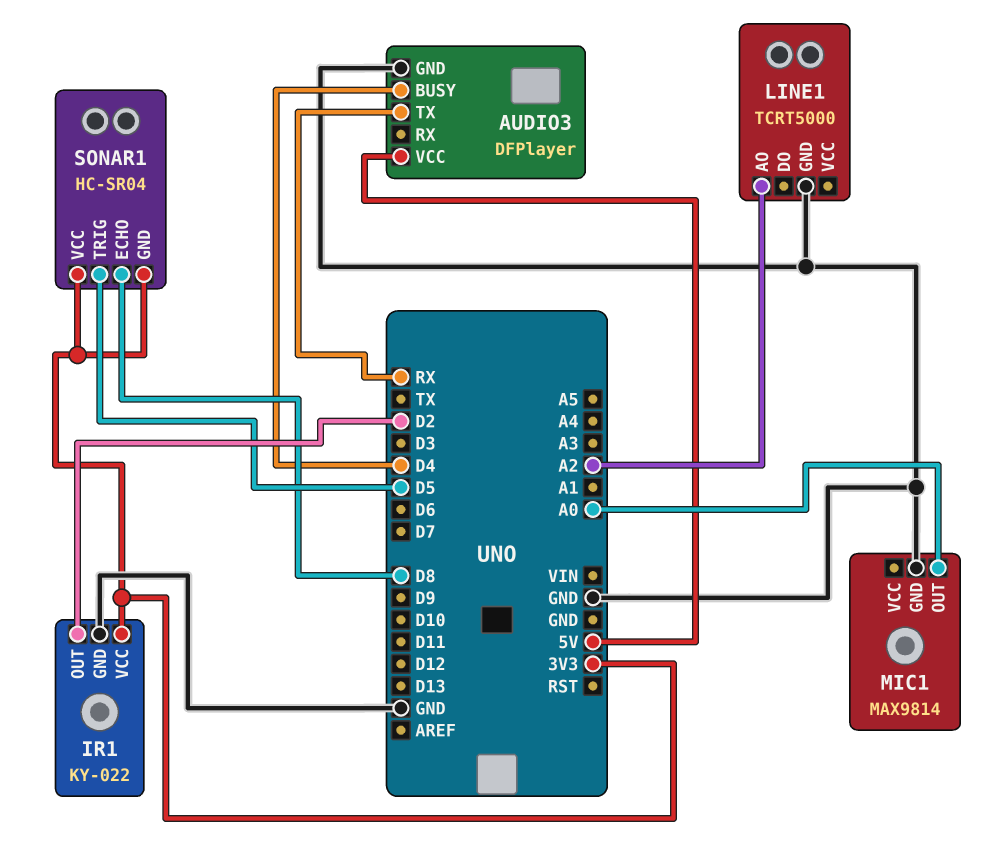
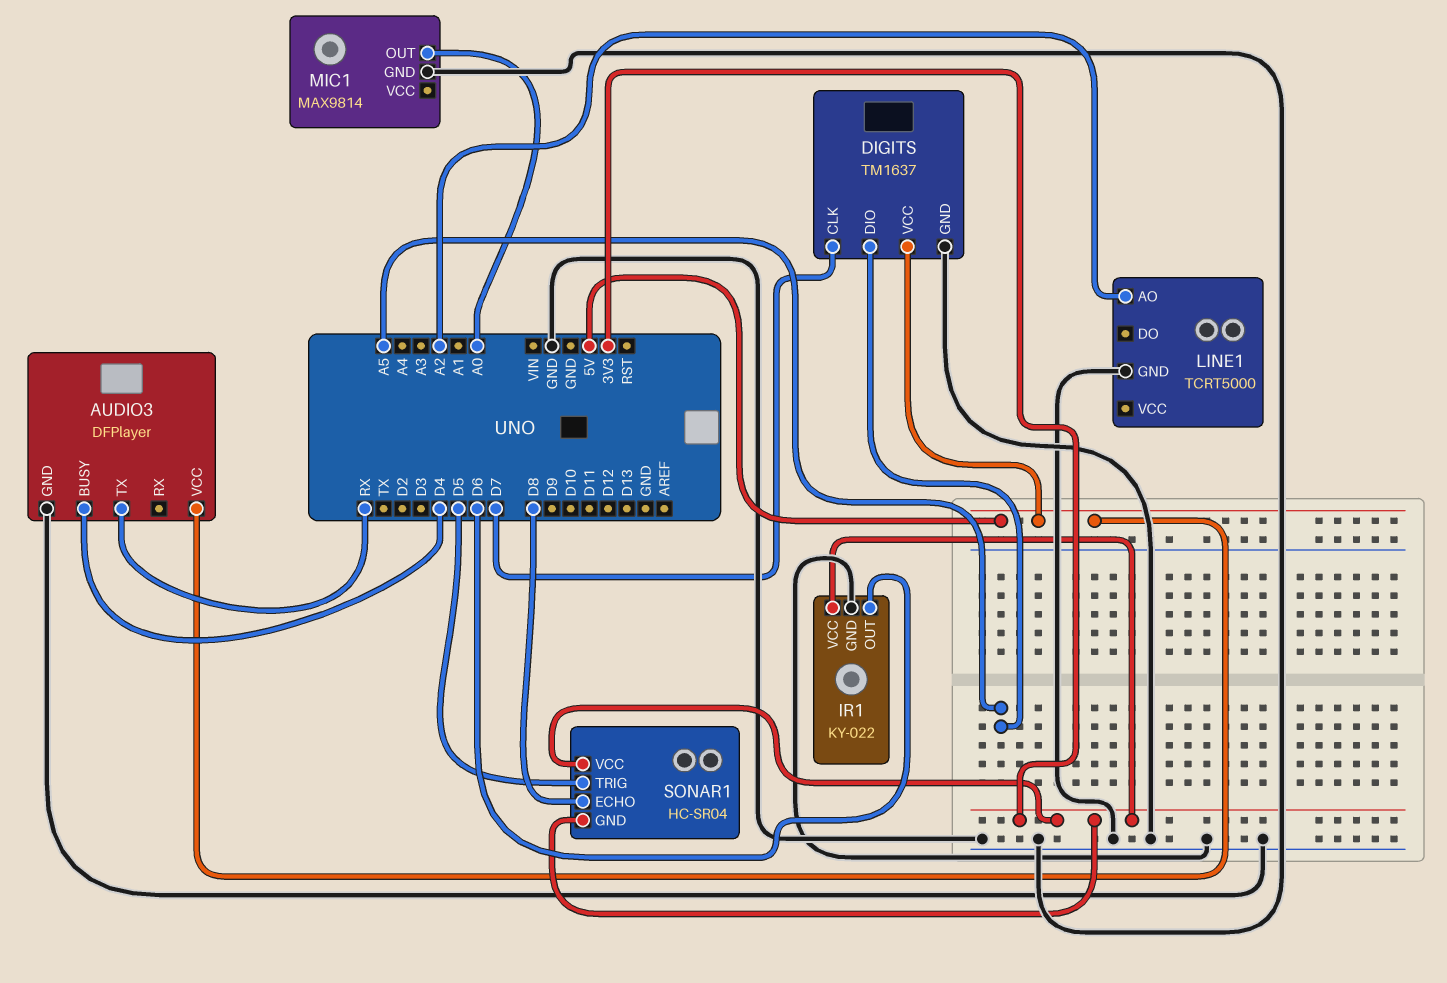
DIGITS: none -> TM1637
DIGITS pin CLK: none -> D7
DIGITS pin DIO: none -> A5
DIGITS pin GND: none -> GND
DIGITS pin VCC: none -> 5V
IR1 pin OUT: D2 -> D6

